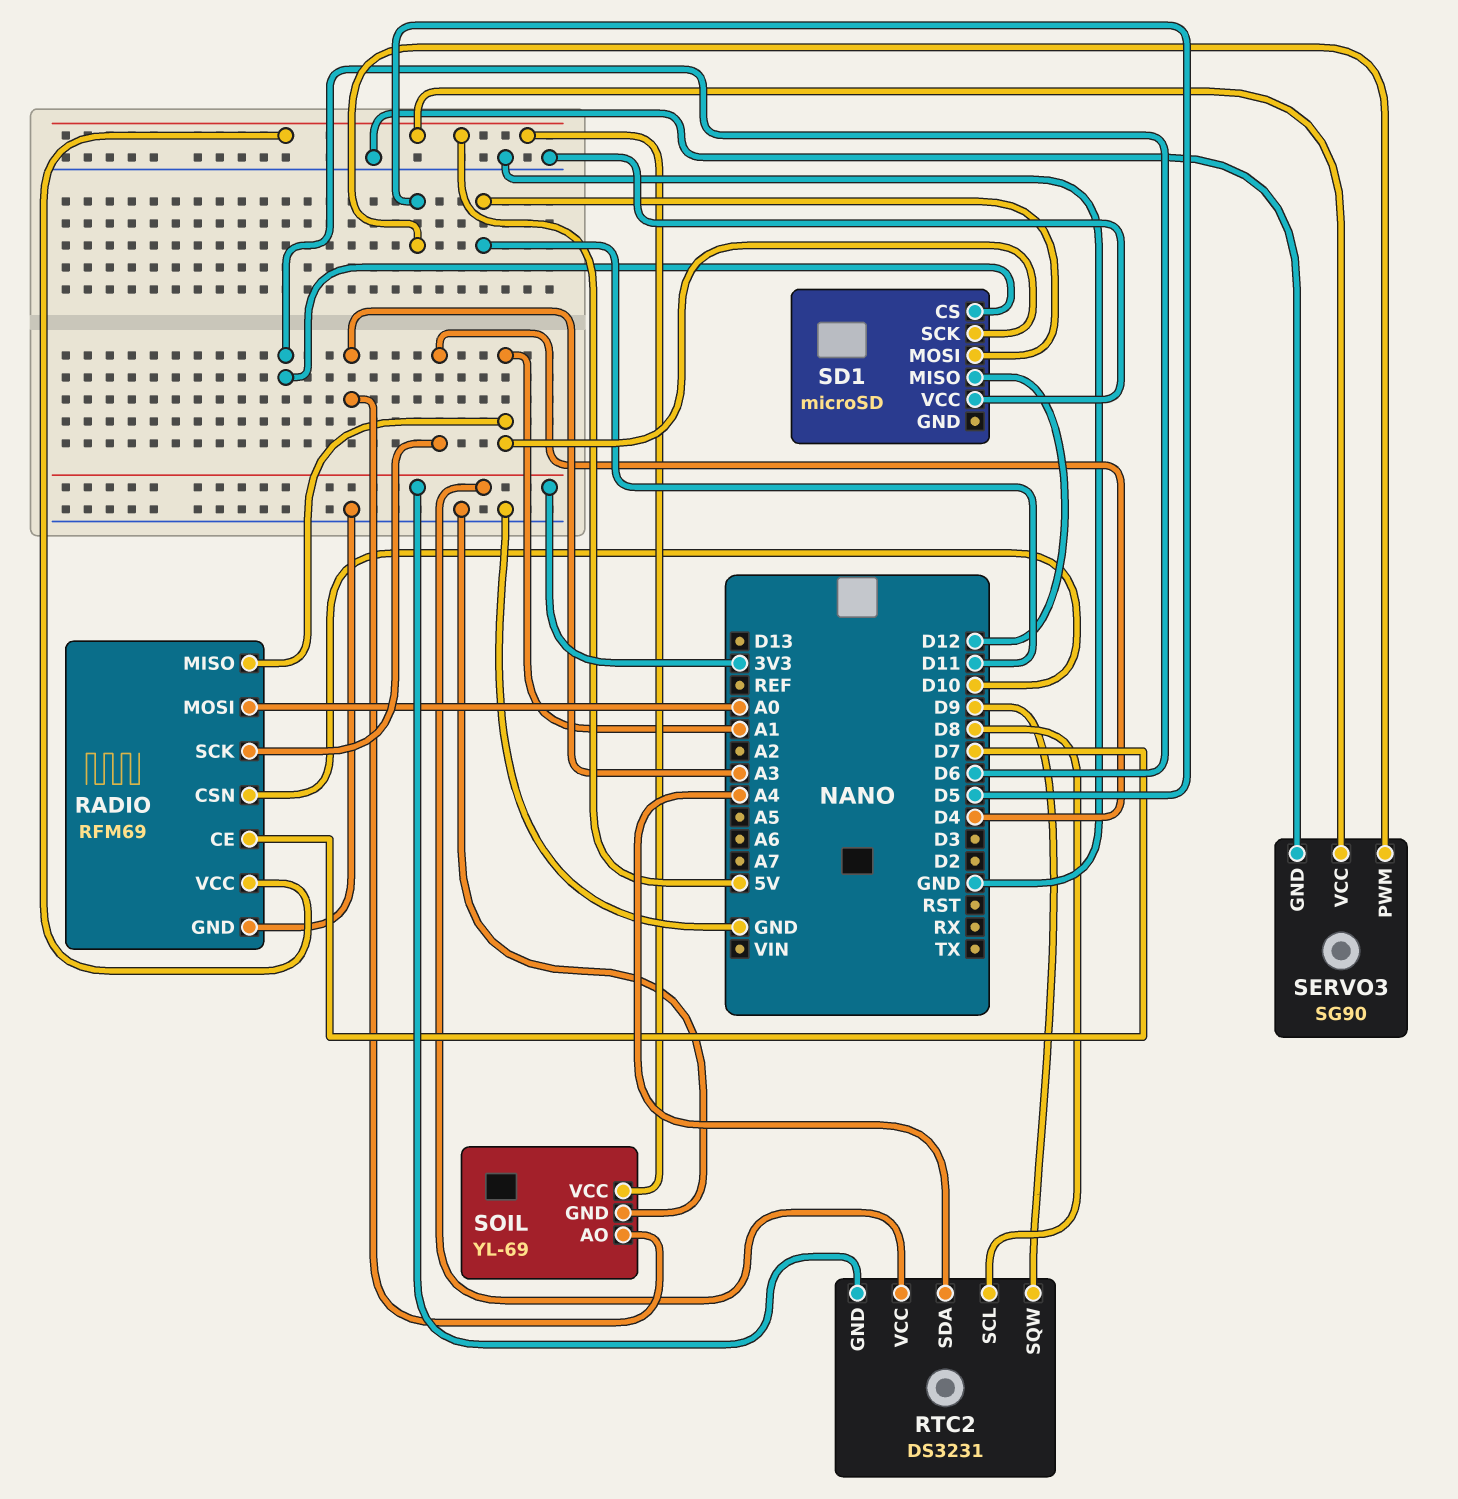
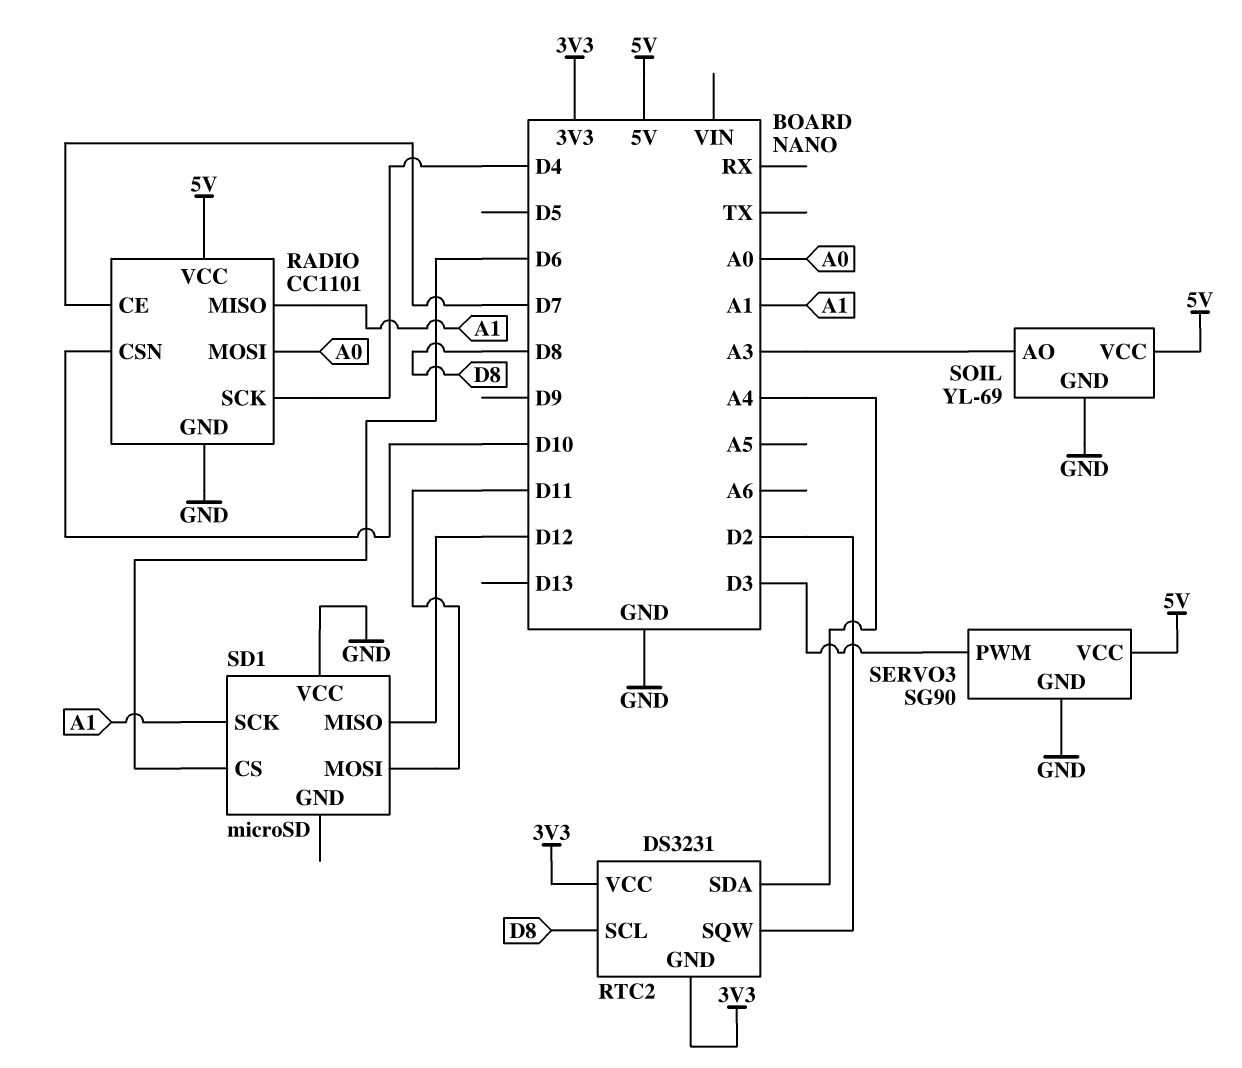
RADIO: RFM69 -> CC1101
RTC2 pin SQW: D9 -> D2
SERVO3 pin PWM: D5 -> D3

